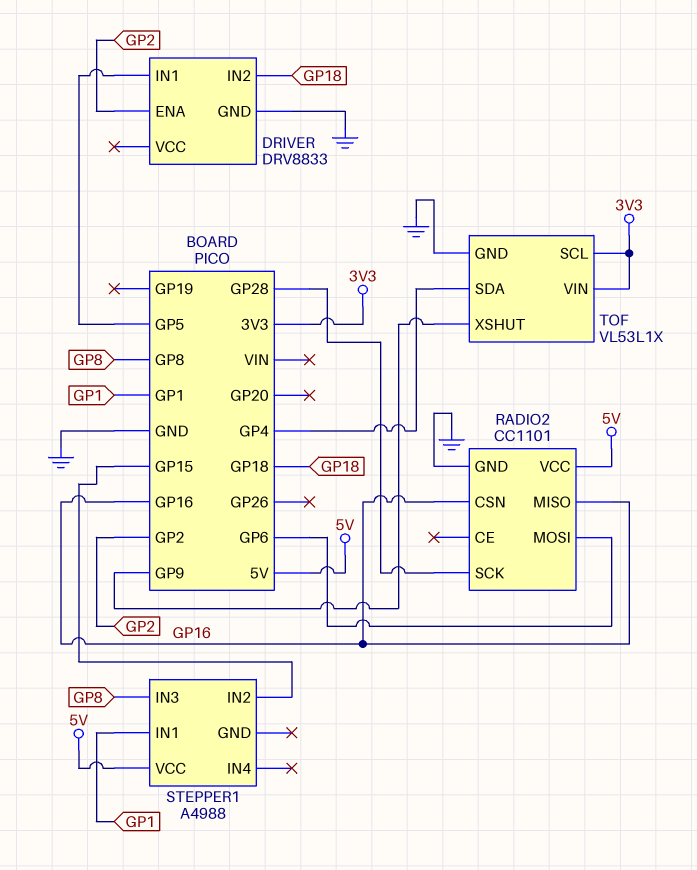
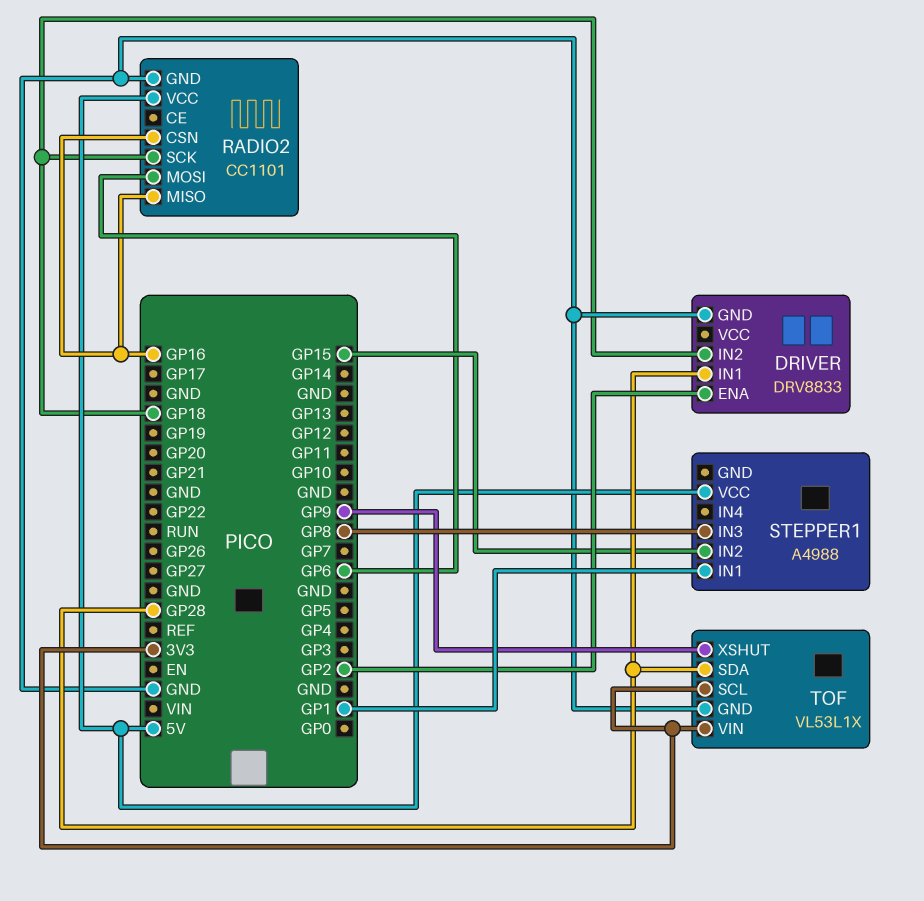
DRIVER pin IN1: GP5 -> GP28
RADIO2 pin SCK: GP28 -> GP18
TOF pin SDA: GP4 -> GP28

